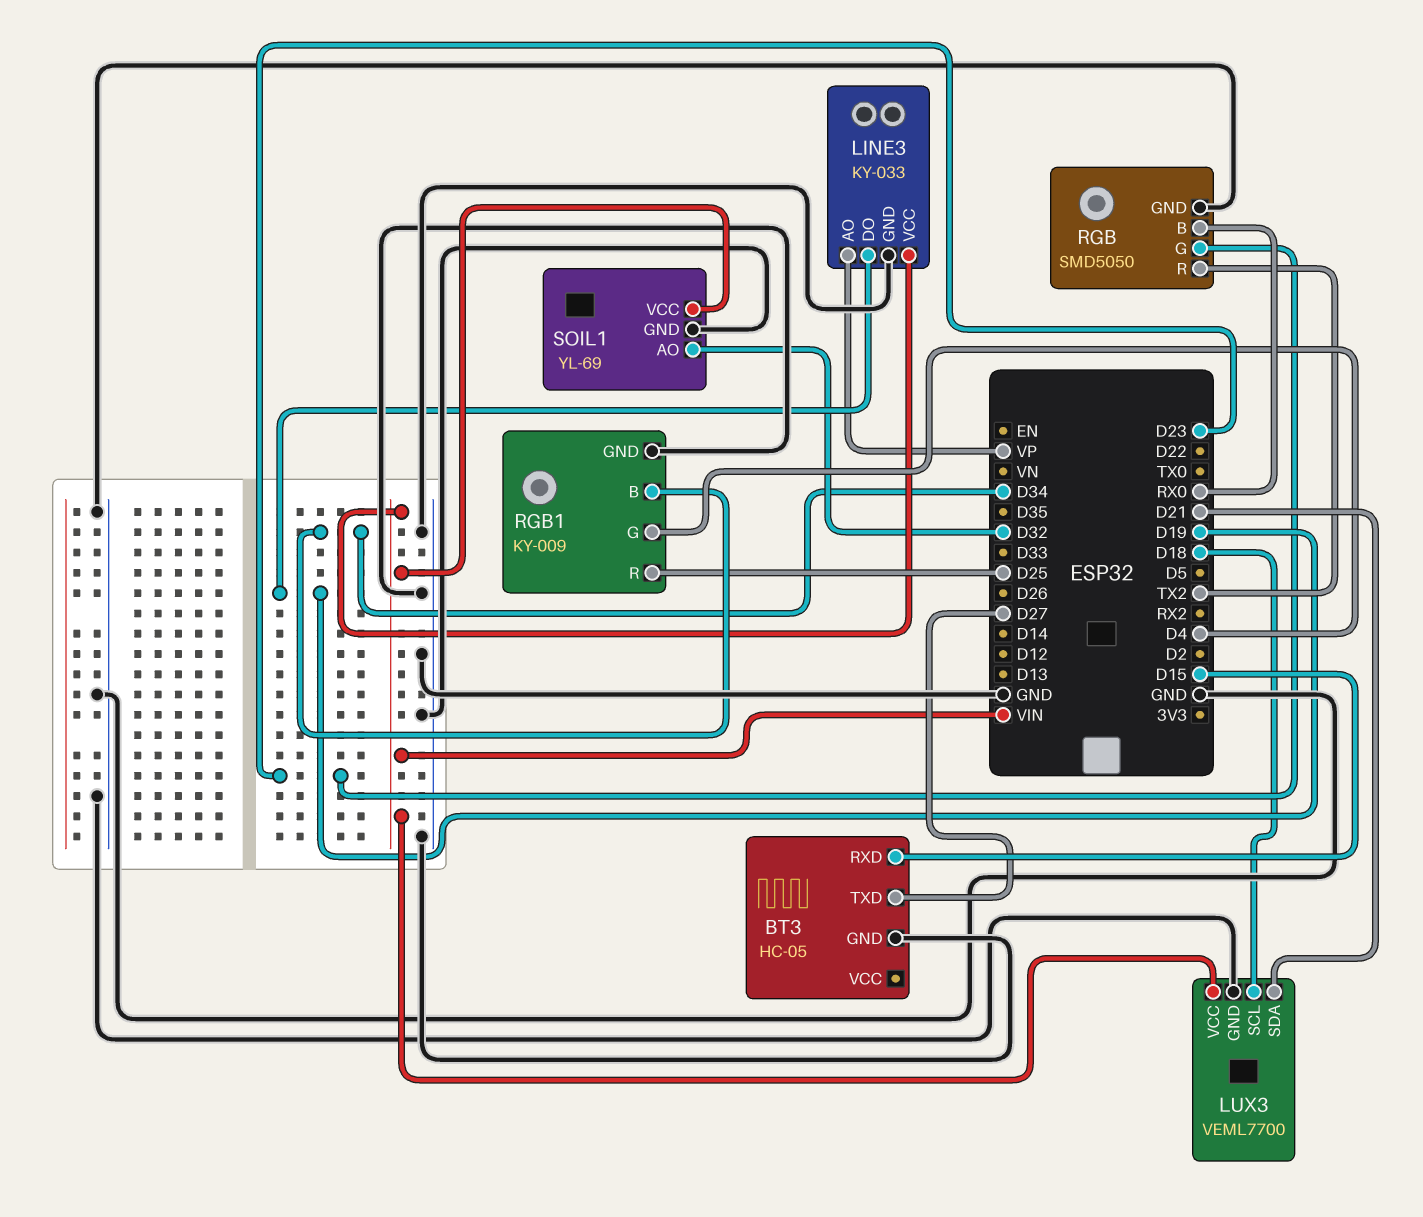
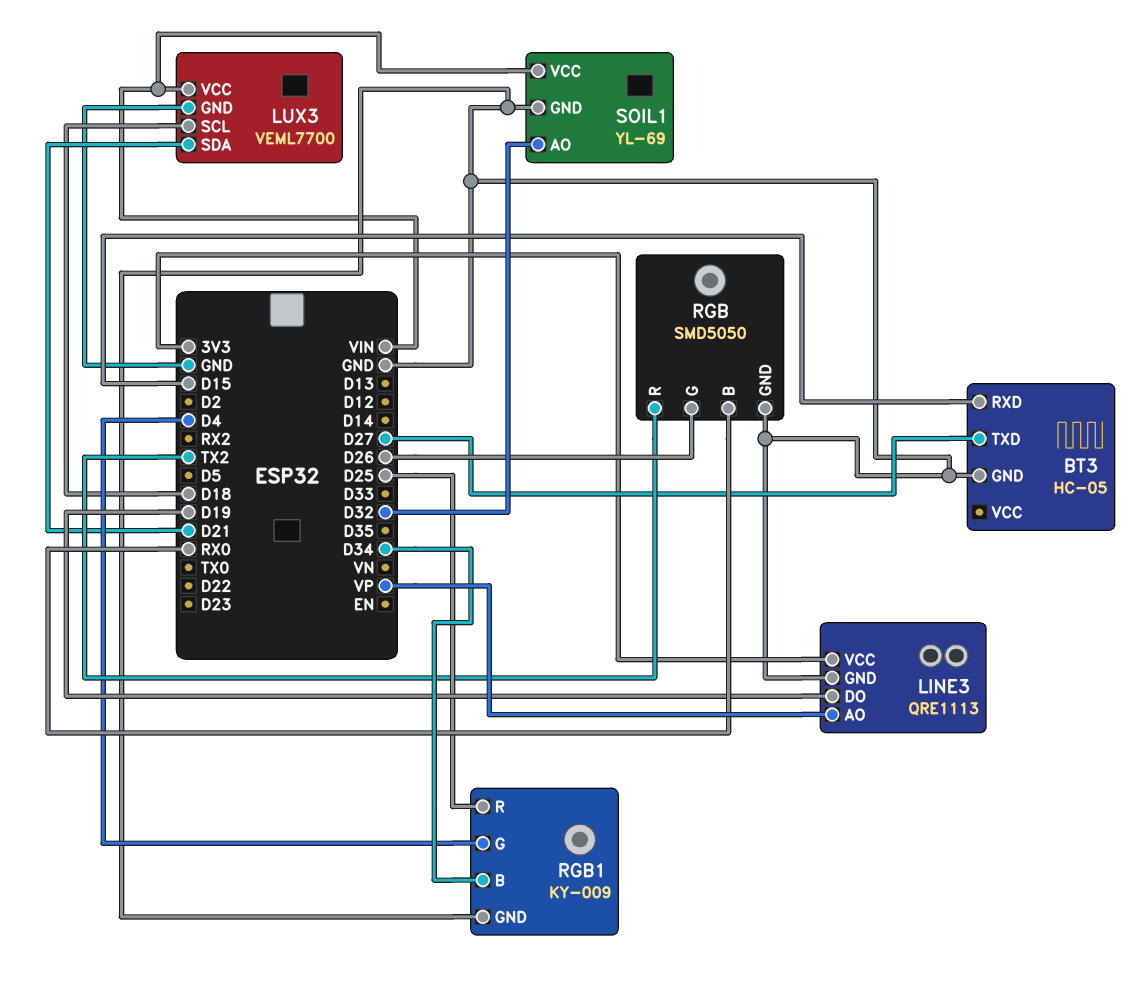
LINE3: KY-033 -> QRE1113
LINE3 pin VCC: VIN -> 3V3
RGB pin G: D23 -> D26

